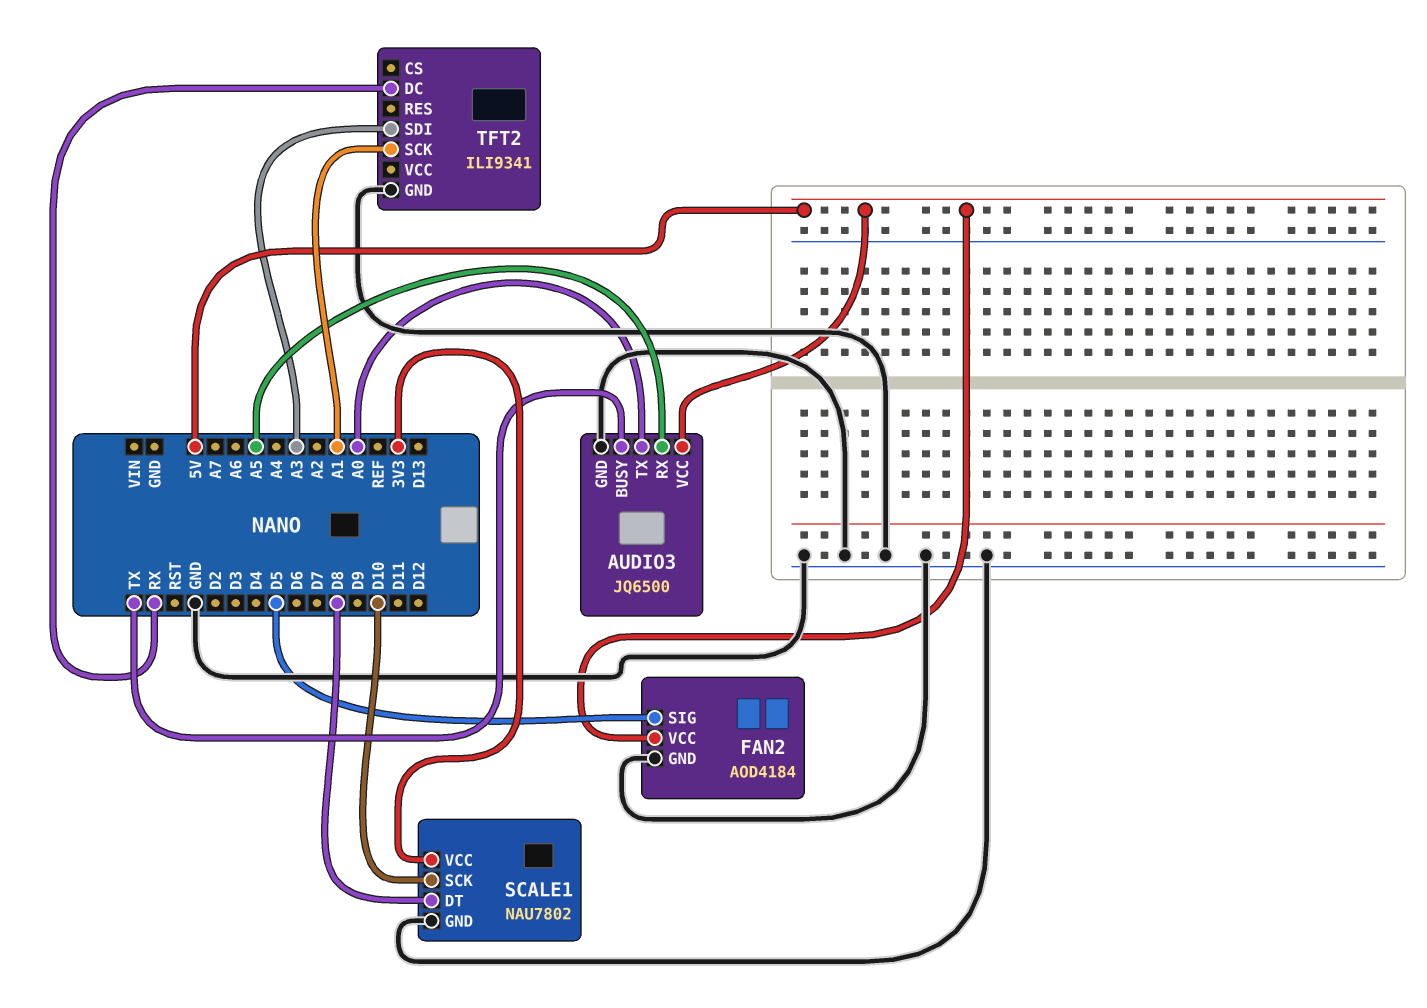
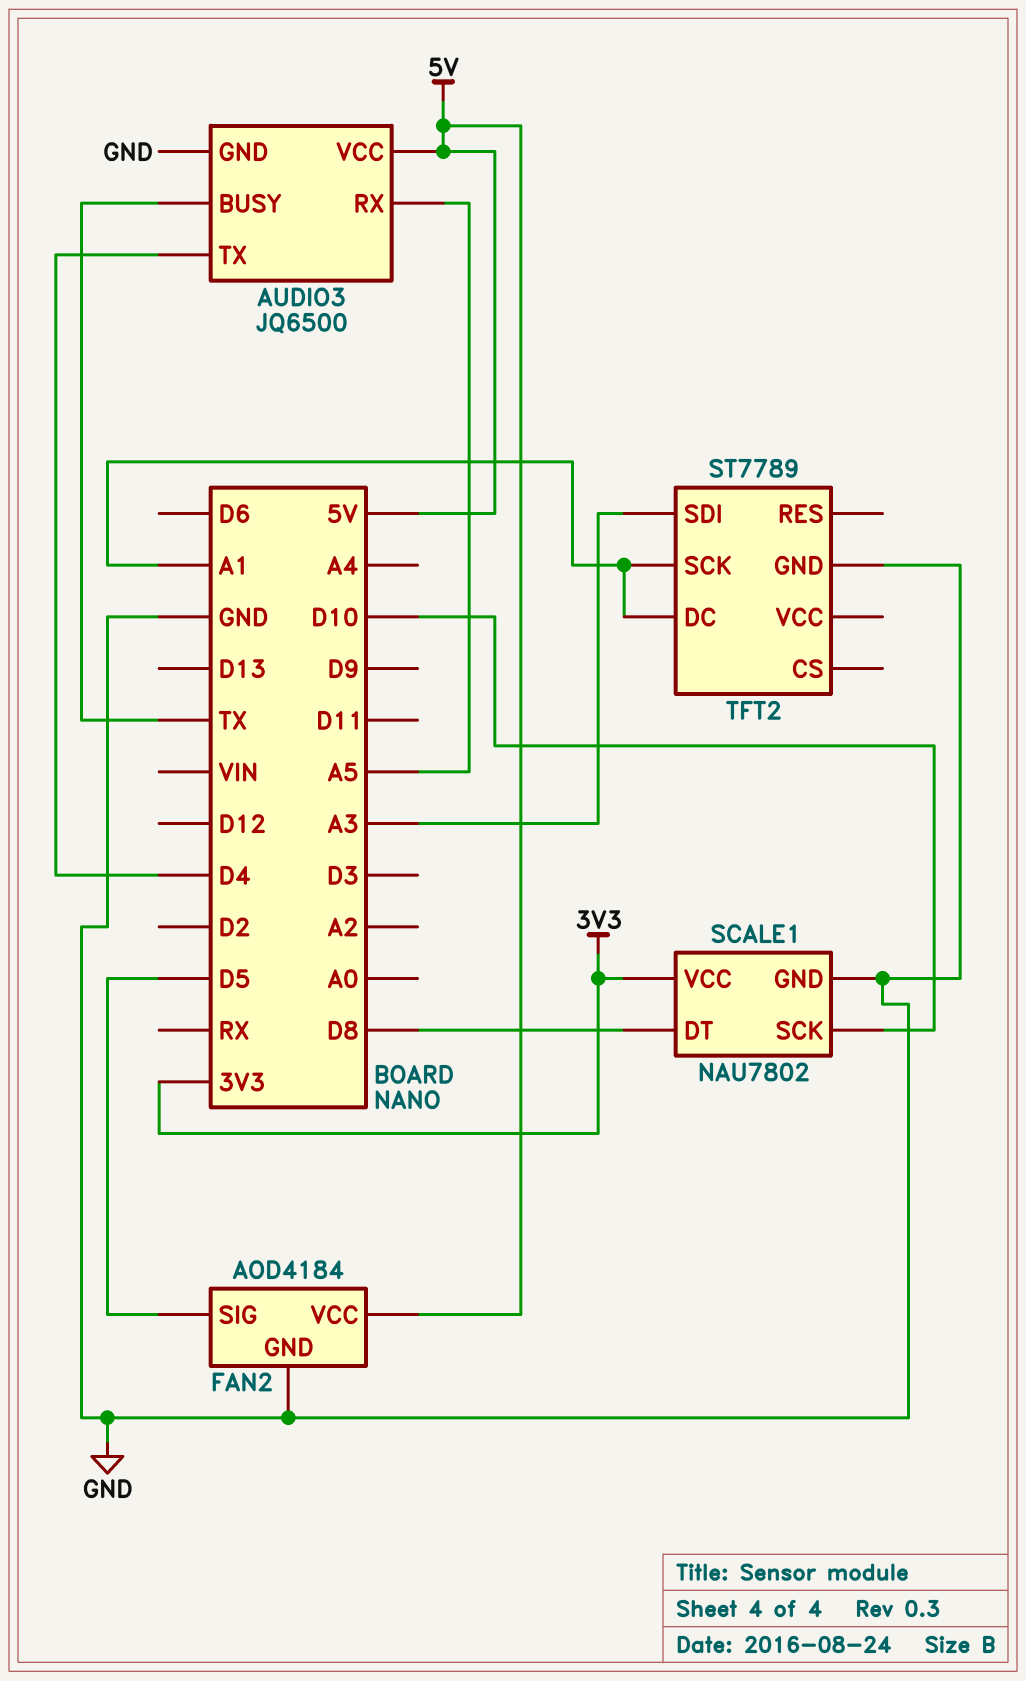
AUDIO3 pin TX: A0 -> D4
TFT2: ILI9341 -> ST7789
TFT2 pin DC: RX -> A1

